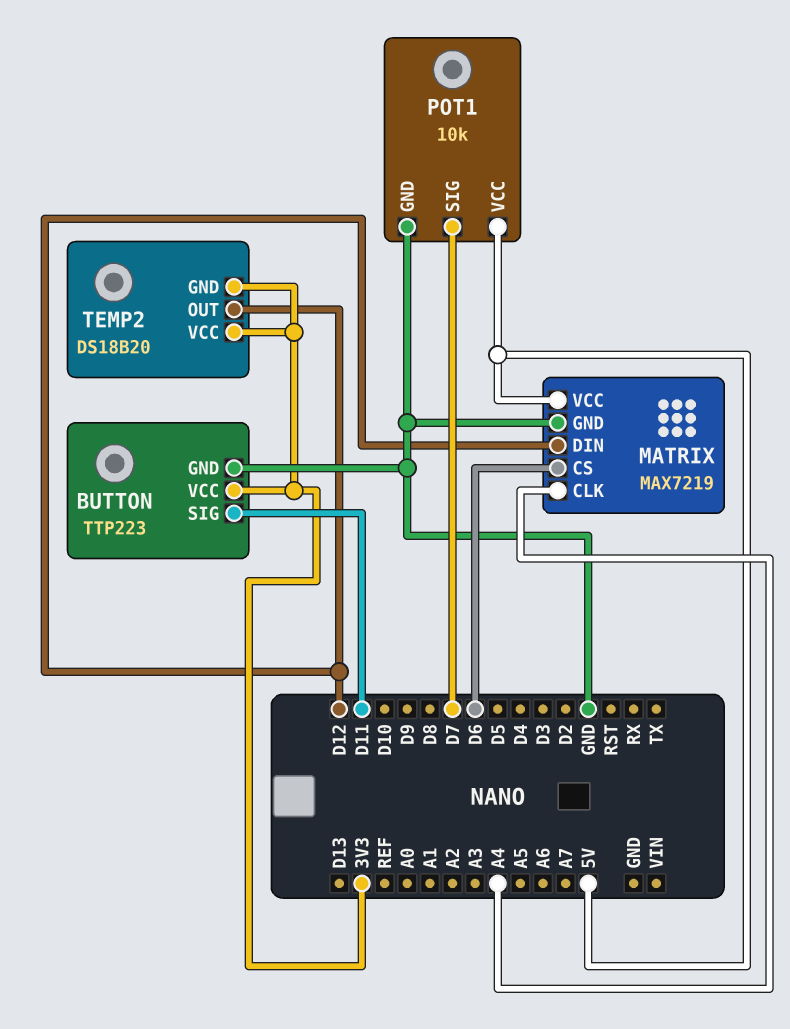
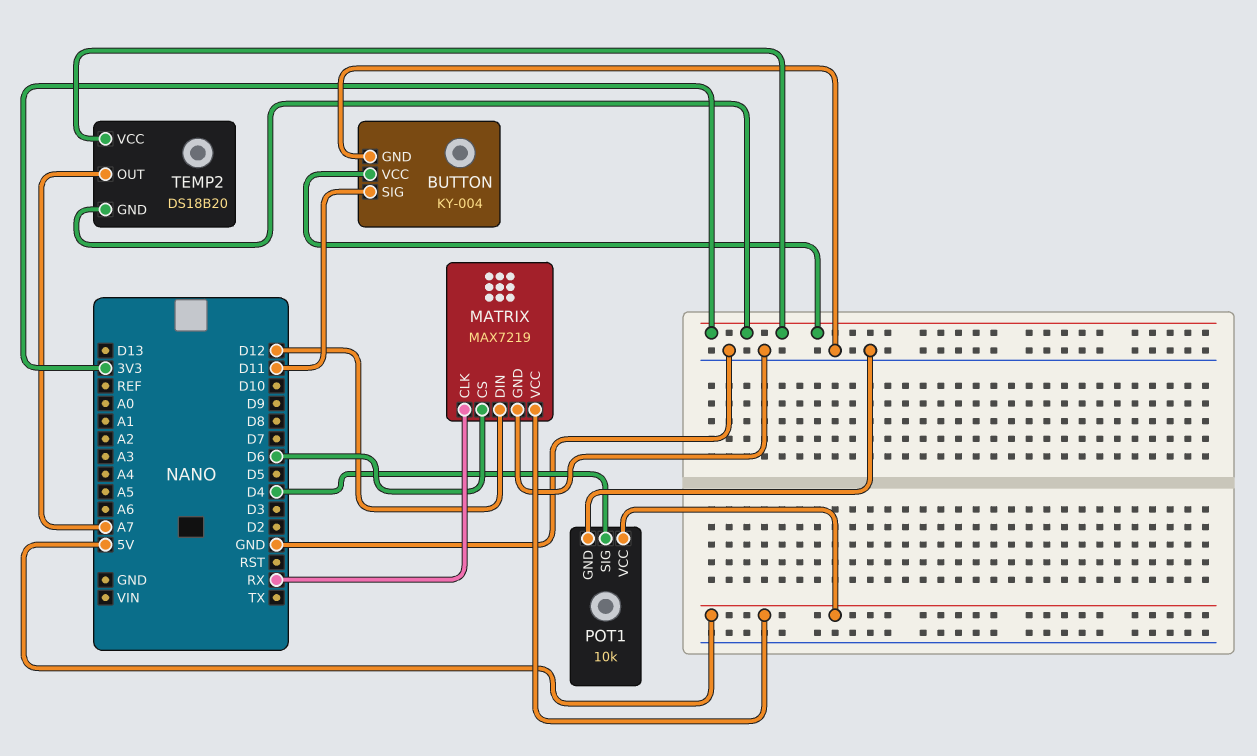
BUTTON: TTP223 -> KY-004
MATRIX pin CLK: A4 -> RX
POT1 pin SIG: D7 -> D4
TEMP2 pin OUT: D12 -> A7

